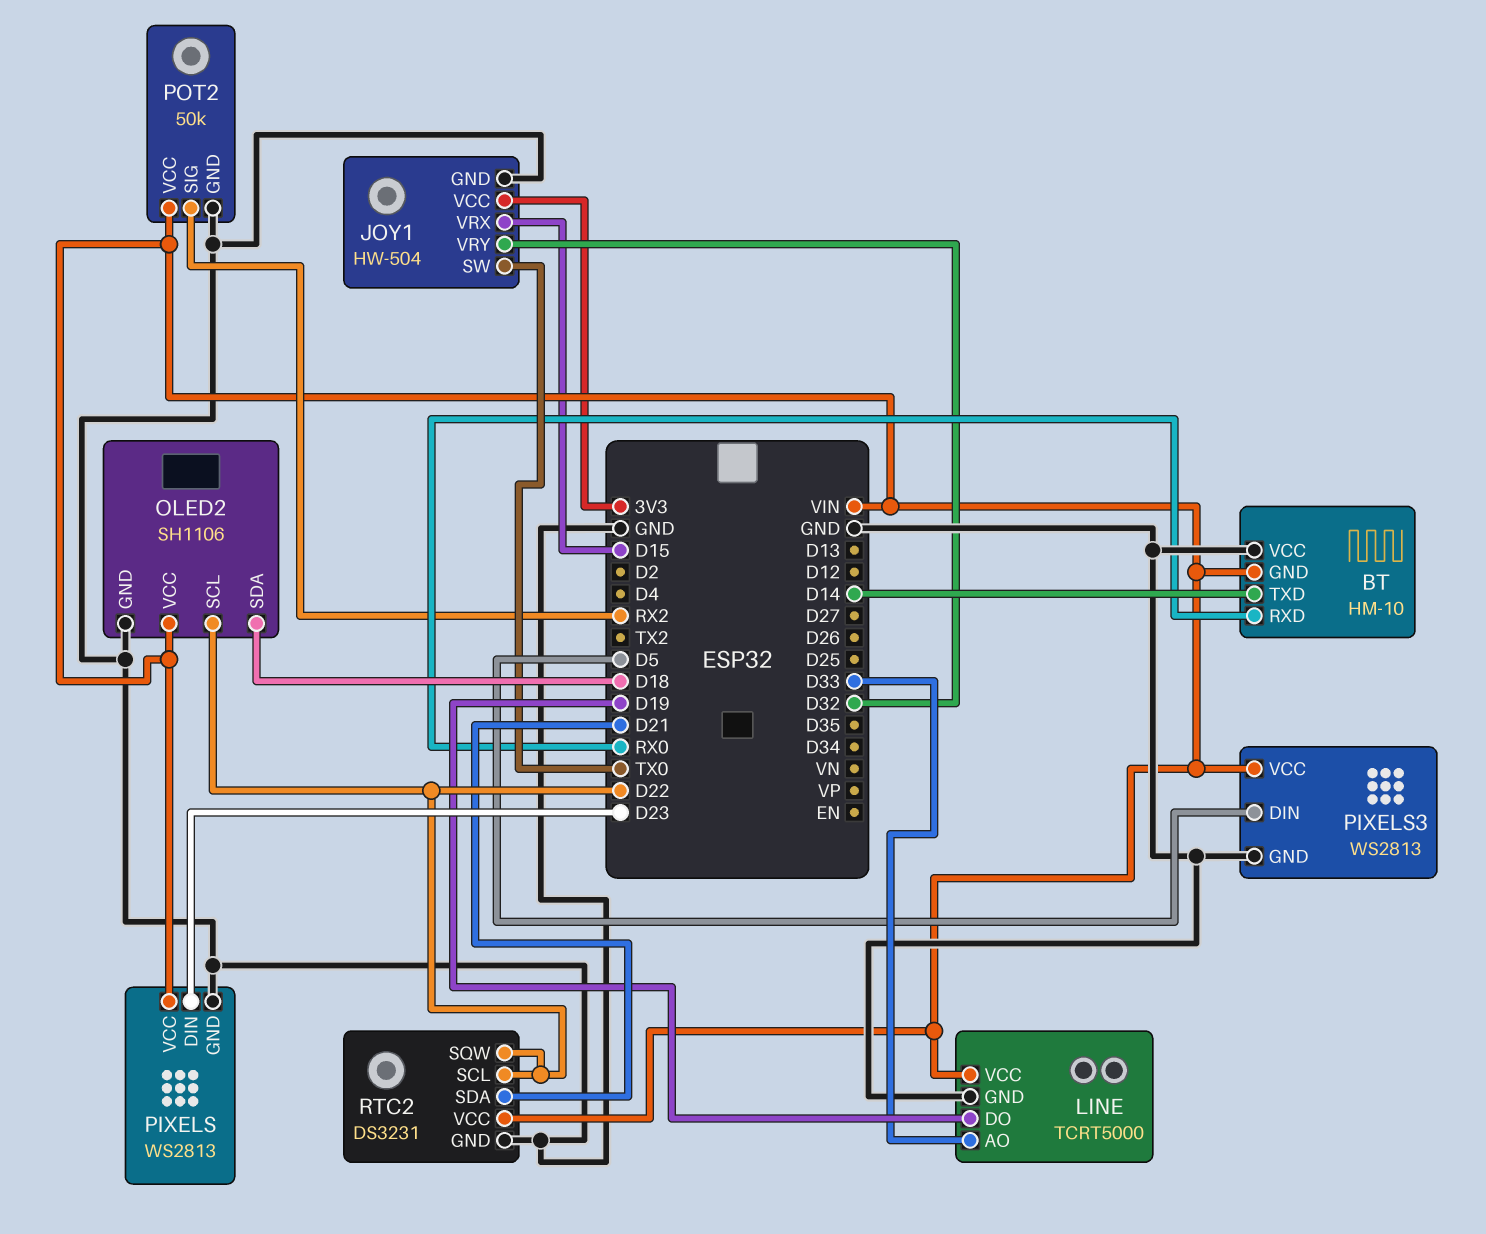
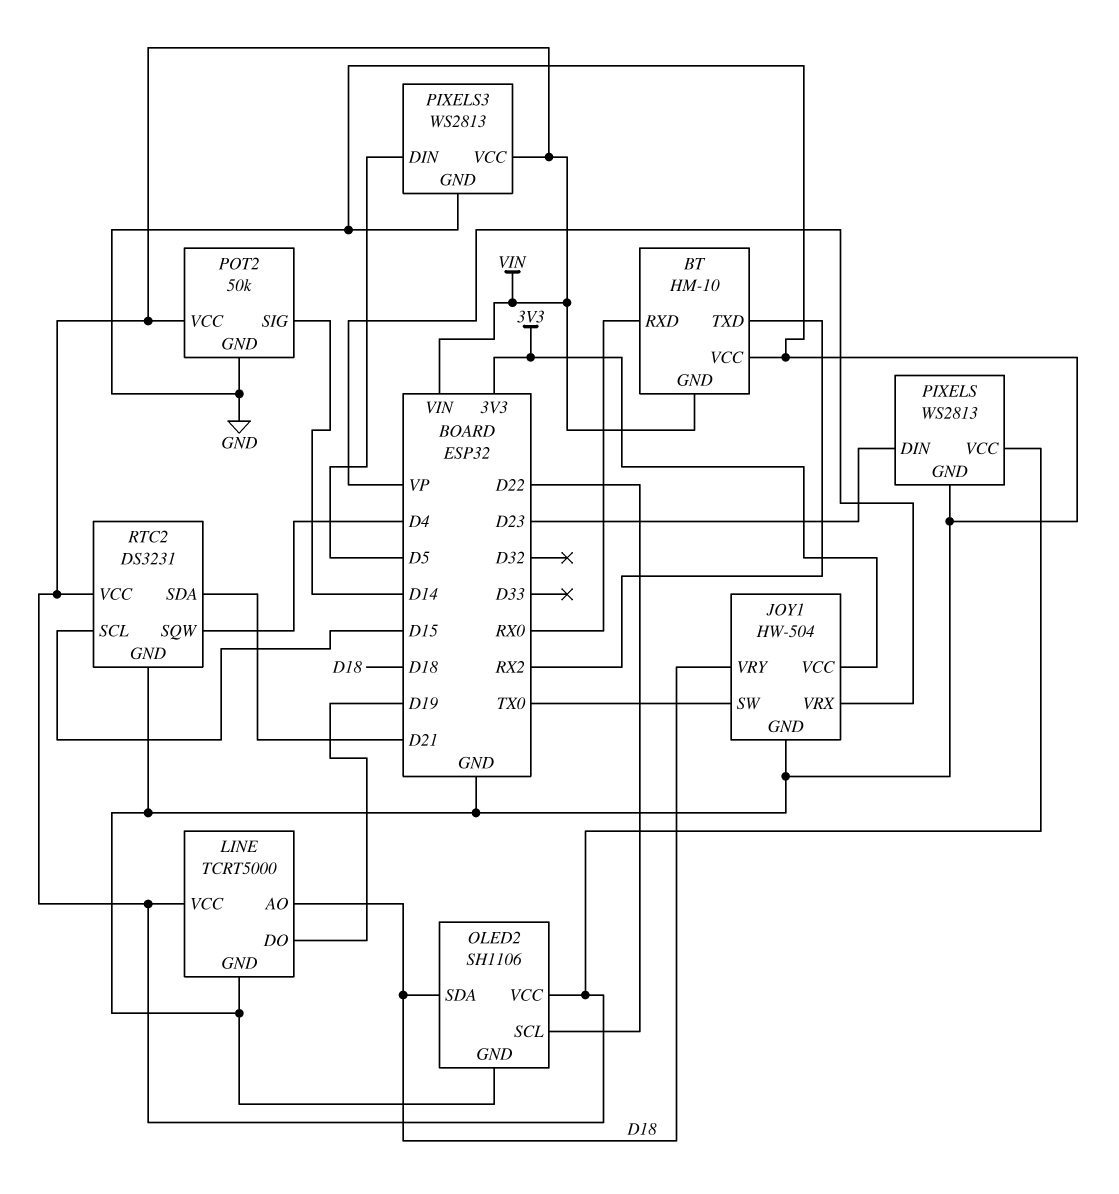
BT pin TXD: D14 -> RX2
JOY1 pin VRX: D15 -> VP
JOY1 pin VRY: D32 -> D18
LINE pin AO: D33 -> D18
POT2 pin SIG: RX2 -> D14
RTC2 pin SCL: D22 -> D15
RTC2 pin SQW: D22 -> D4

